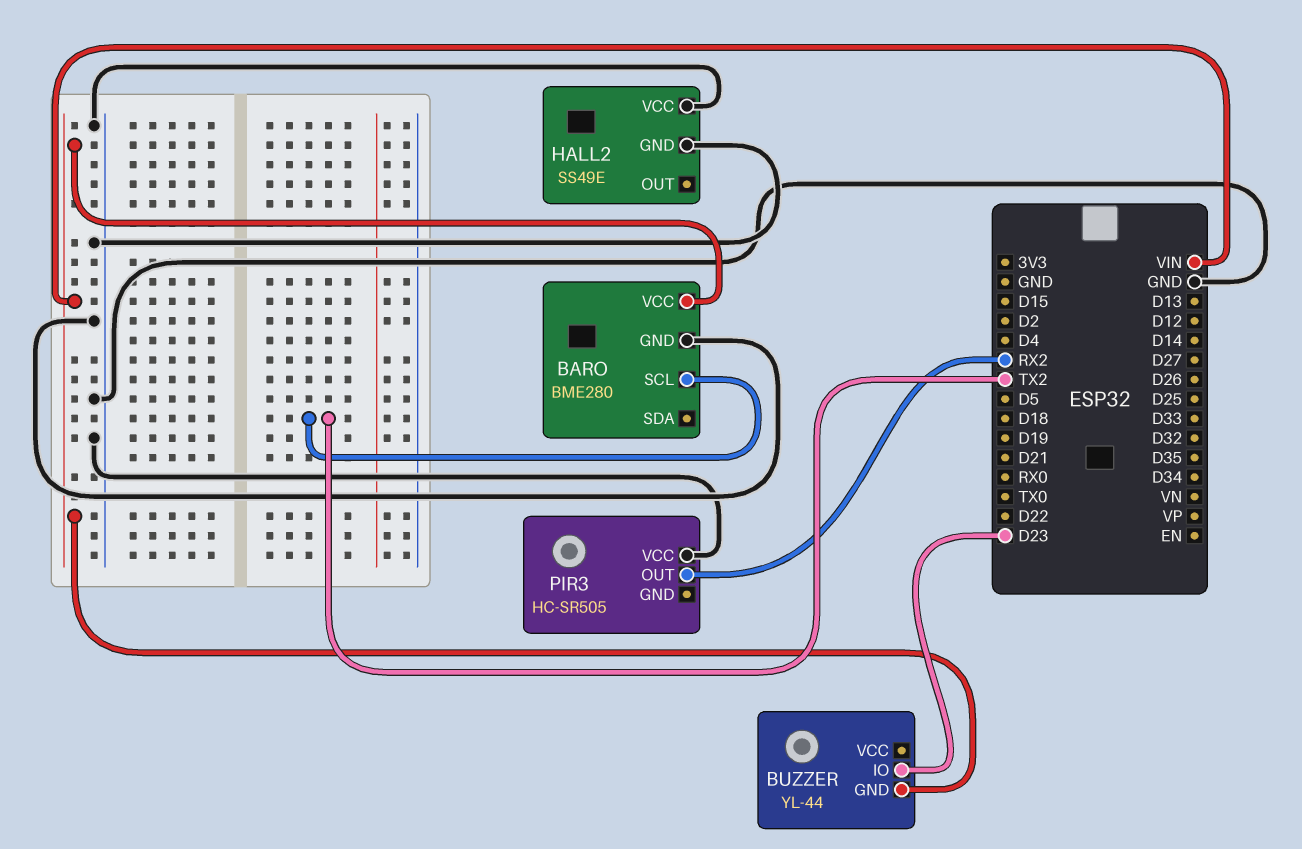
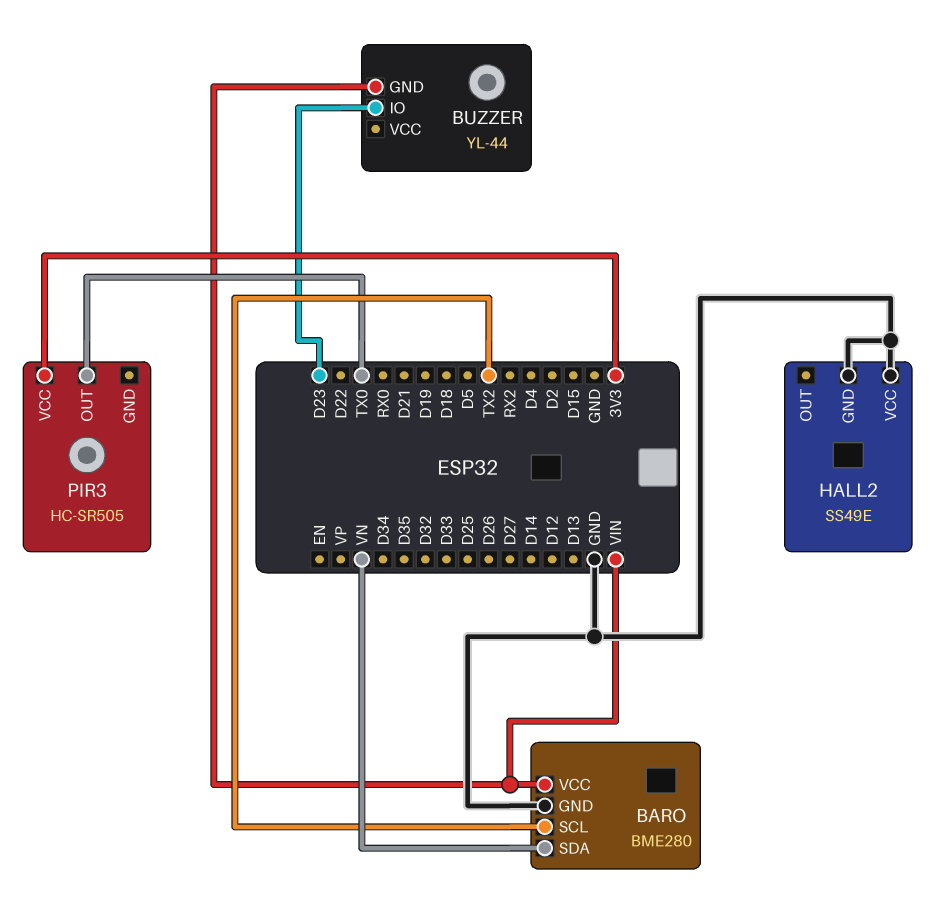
BARO pin SDA: none -> VN
PIR3 pin OUT: RX2 -> TX0
PIR3 pin VCC: GND -> 3V3

